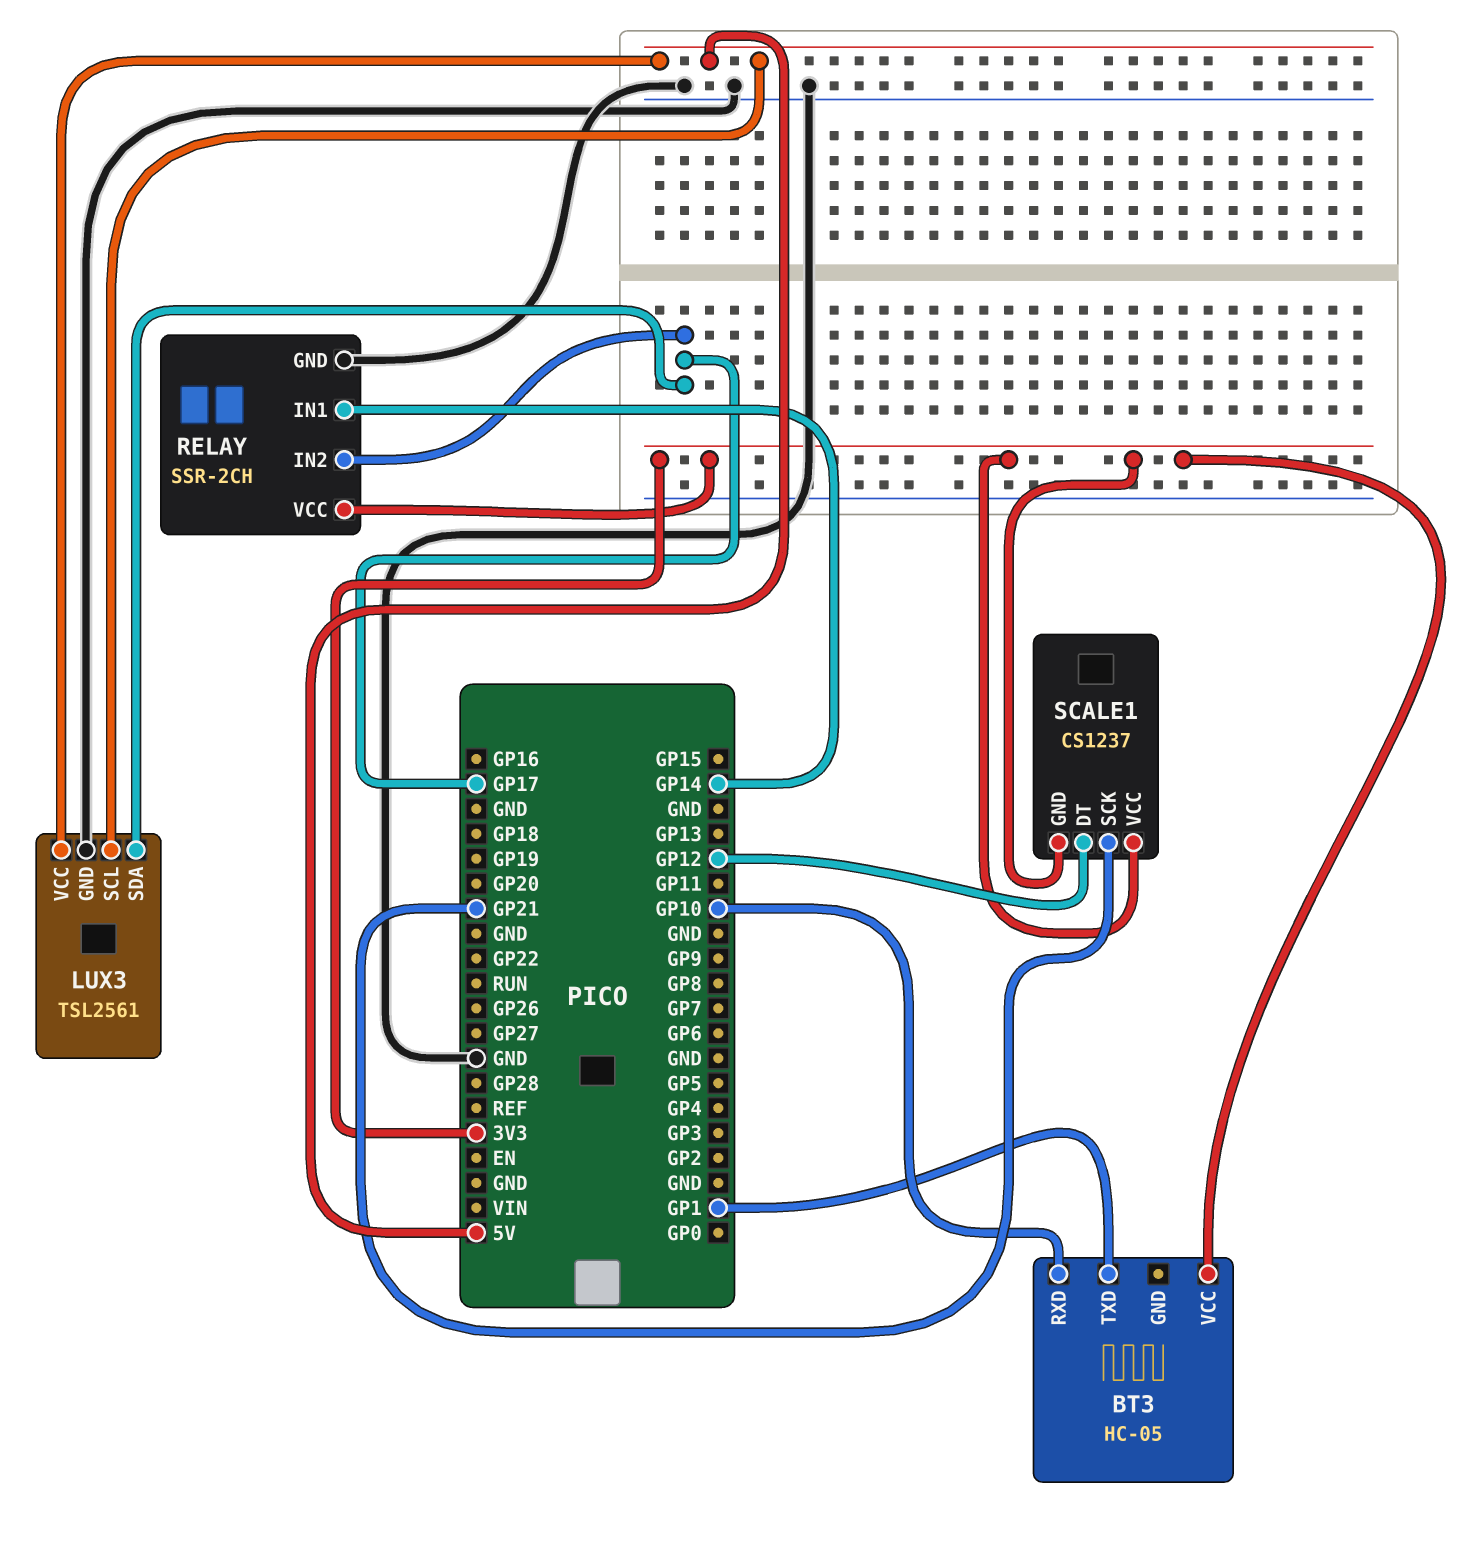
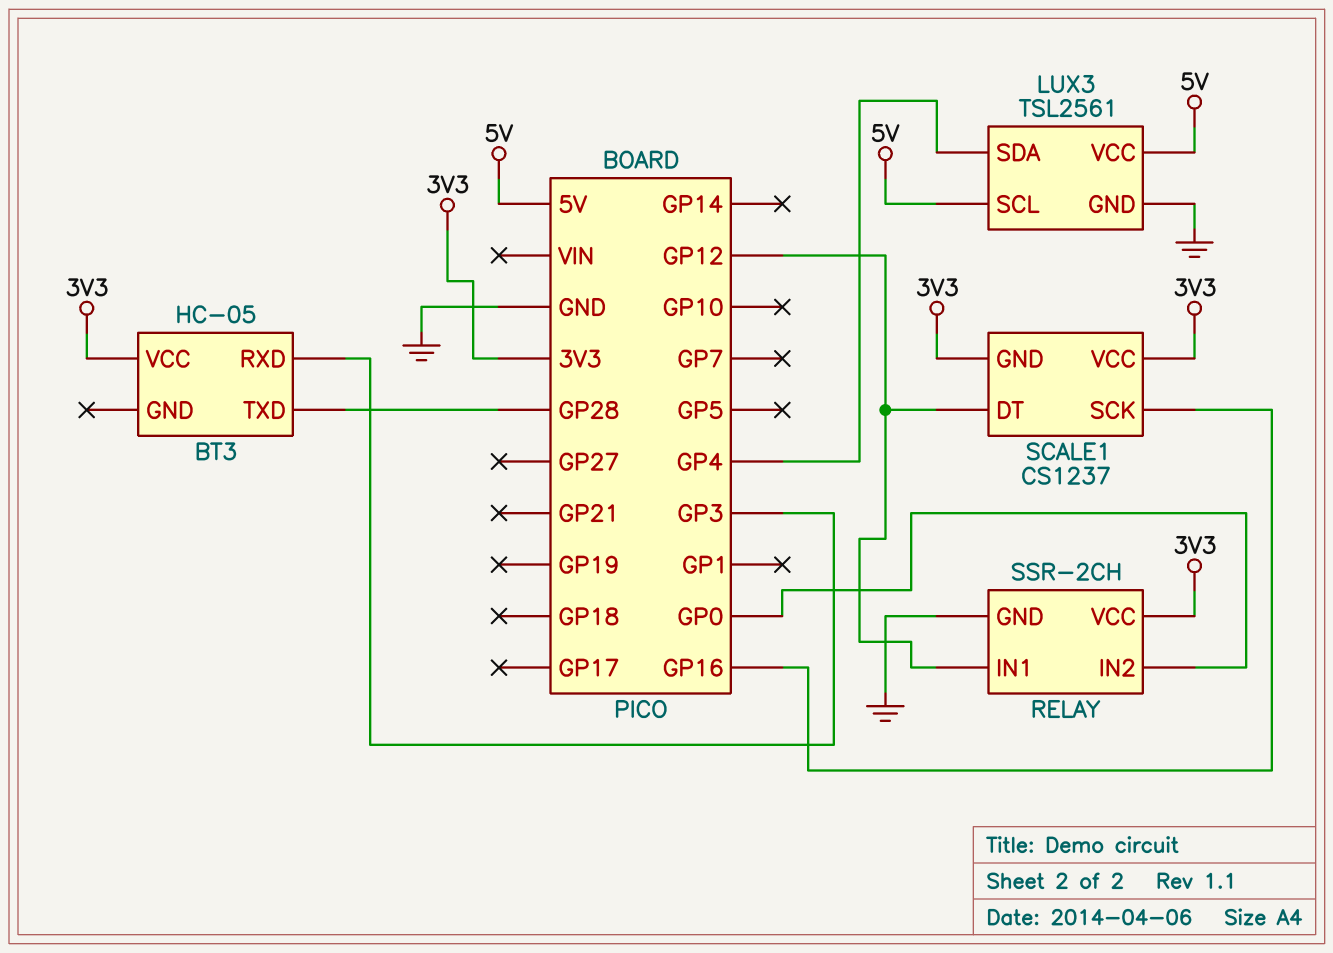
BT3 pin RXD: GP10 -> GP3
BT3 pin TXD: GP1 -> GP28
LUX3 pin SDA: GP17 -> GP4
RELAY pin IN1: GP14 -> GP12
RELAY pin IN2: GP17 -> GP0
SCALE1 pin SCK: GP21 -> GP16

